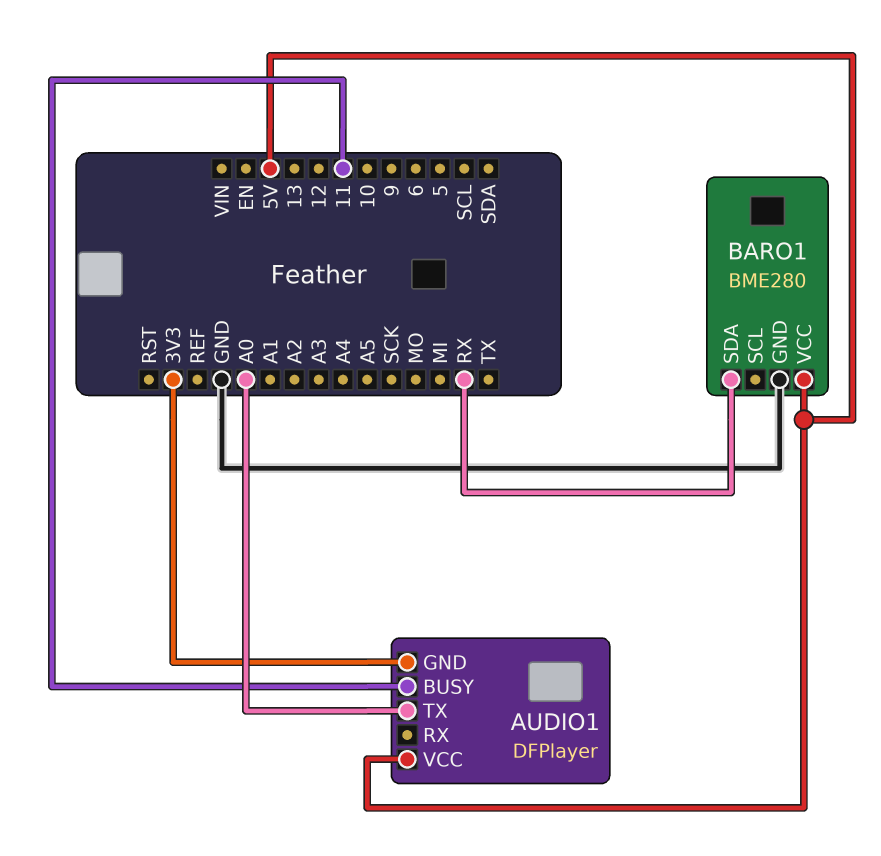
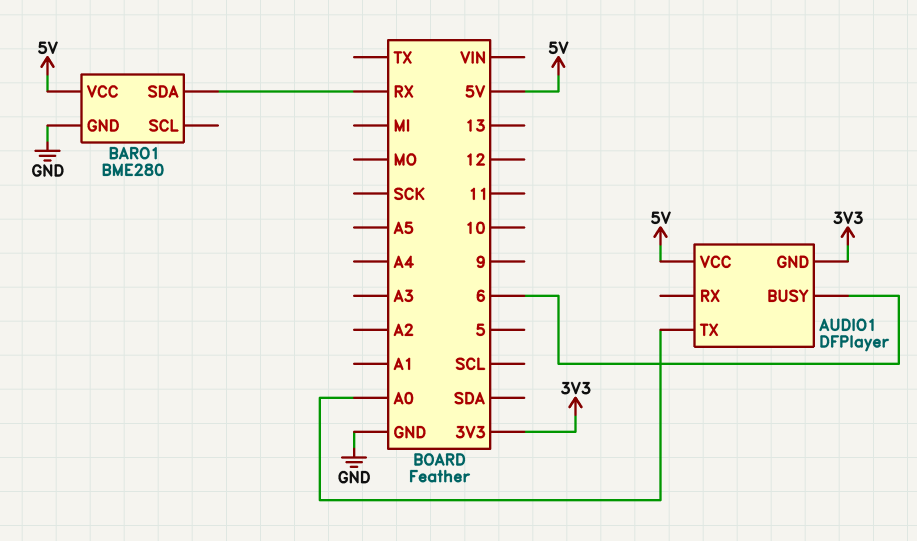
AUDIO1 pin BUSY: 11 -> 6

